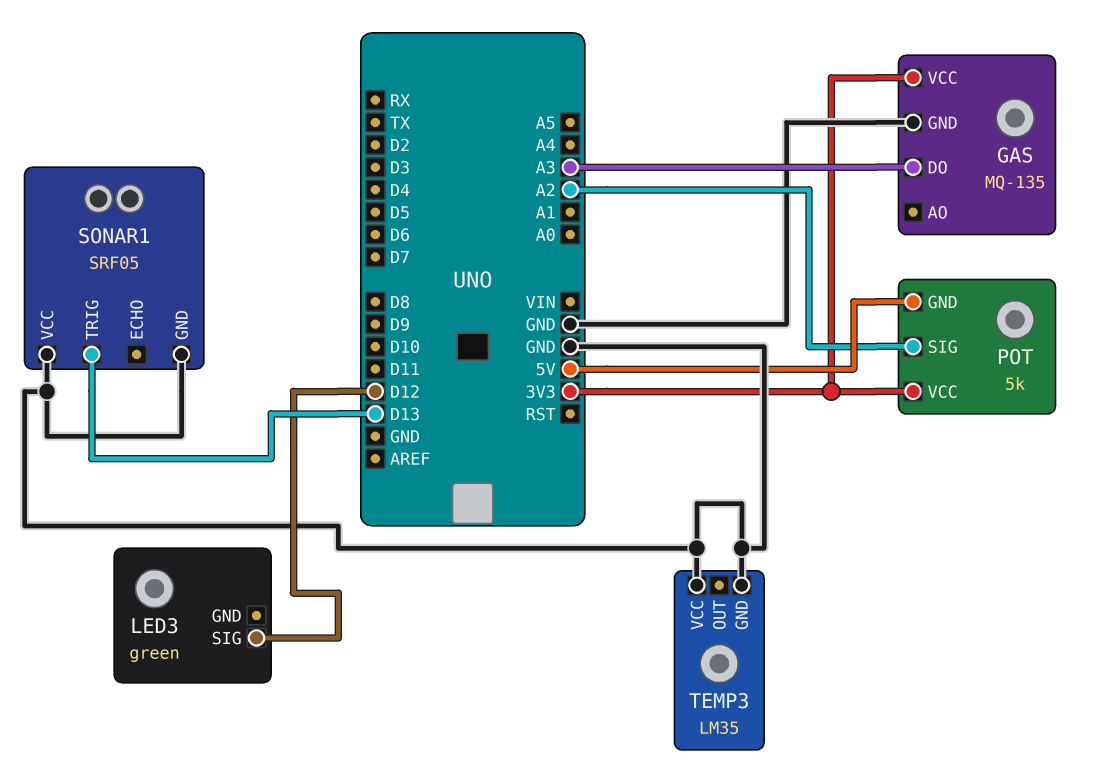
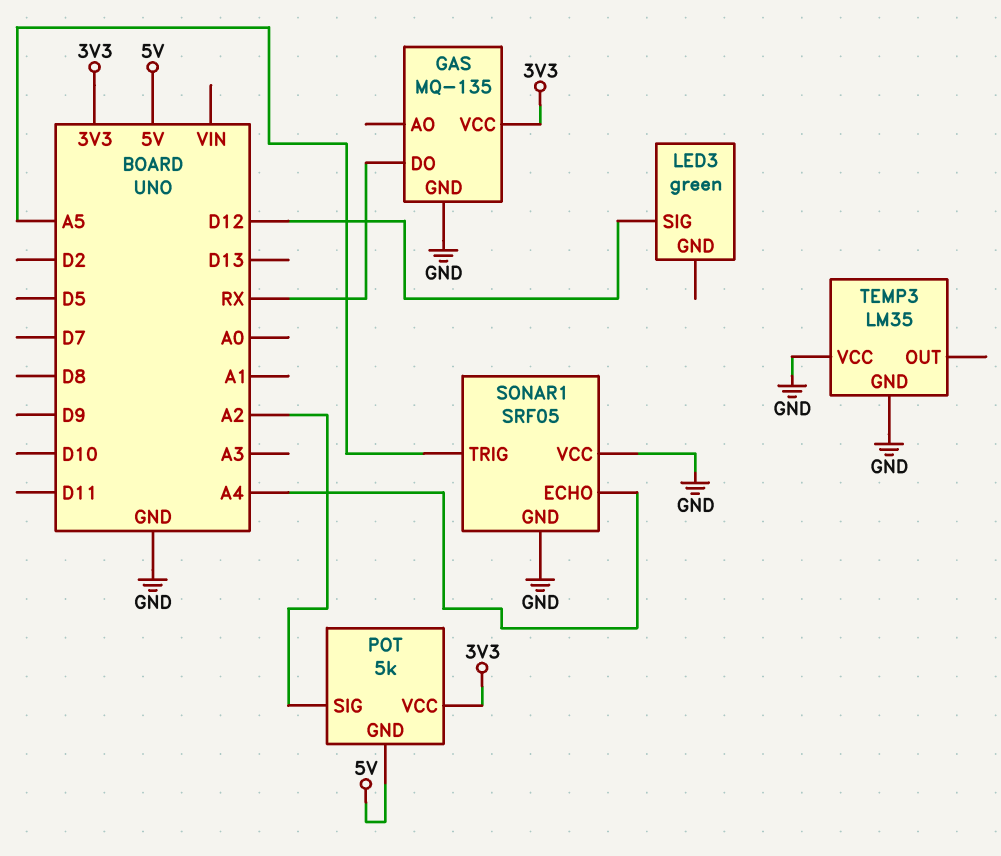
GAS pin DO: A3 -> RX
SONAR1 pin ECHO: none -> A4
SONAR1 pin TRIG: D13 -> A5

